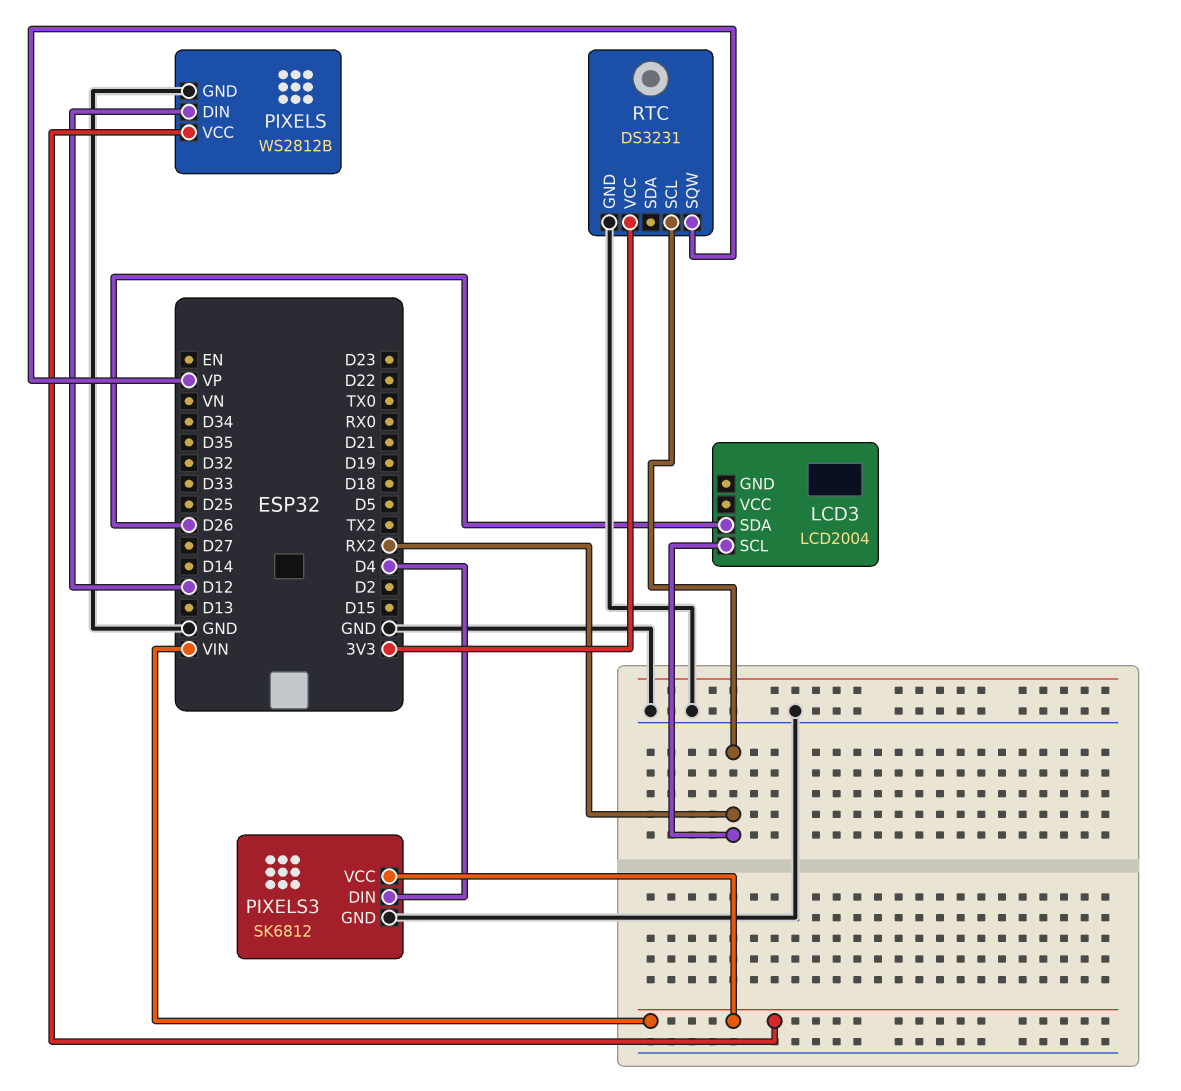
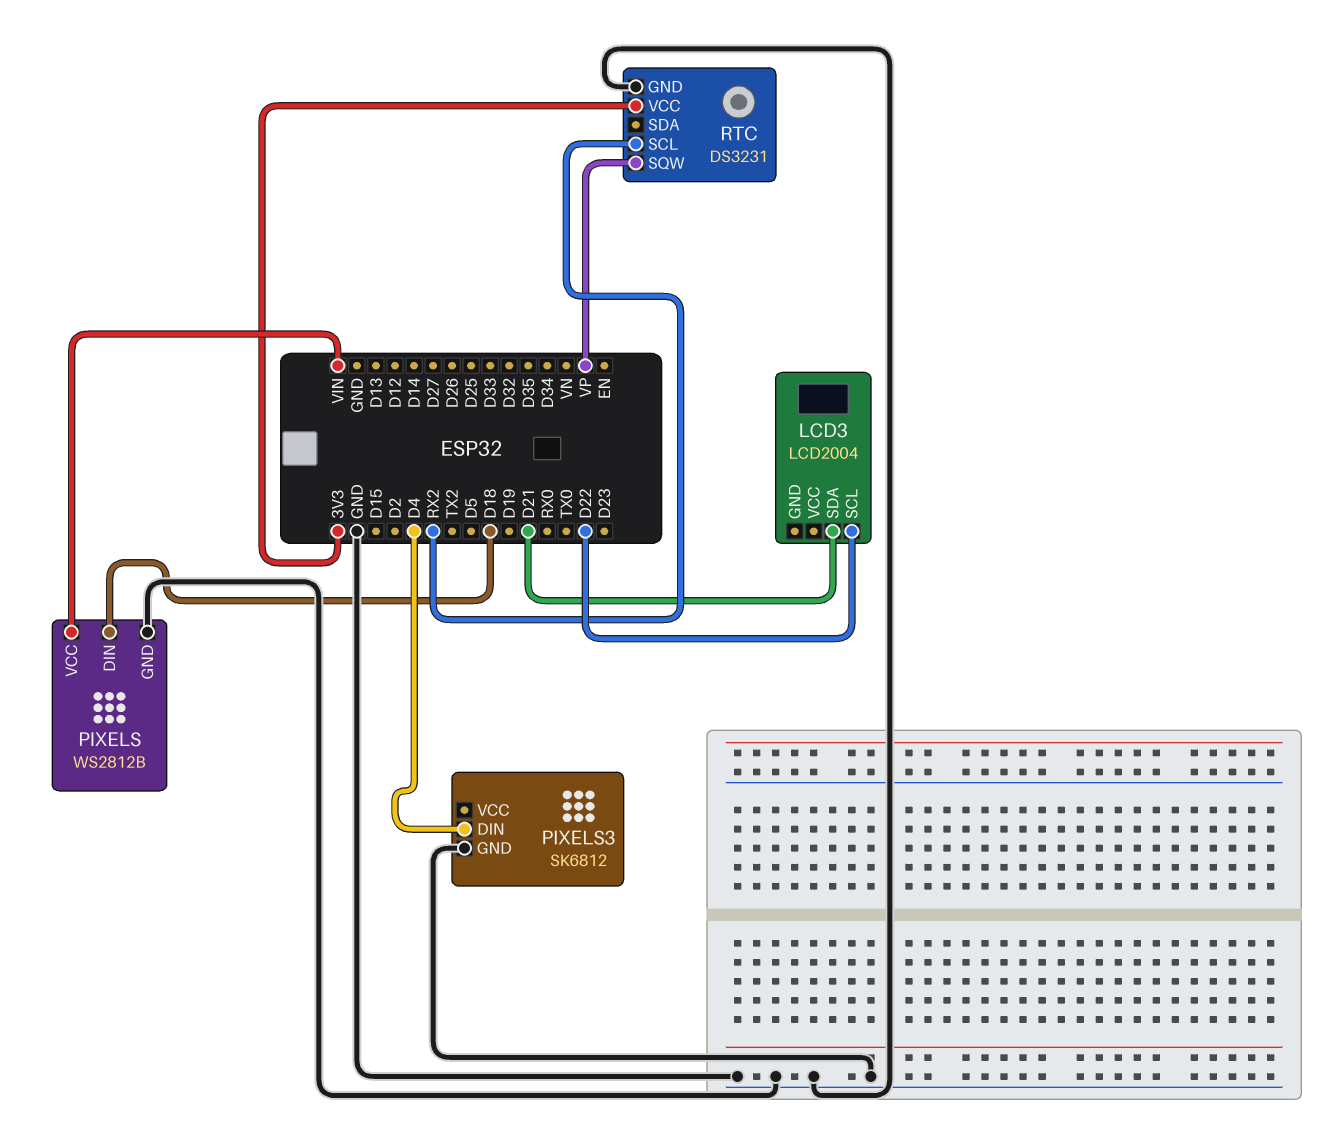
LCD3 pin SCL: RX2 -> D22
LCD3 pin SDA: D26 -> D21
PIXELS pin DIN: D12 -> D18
PIXELS3 pin VCC: VIN -> none

